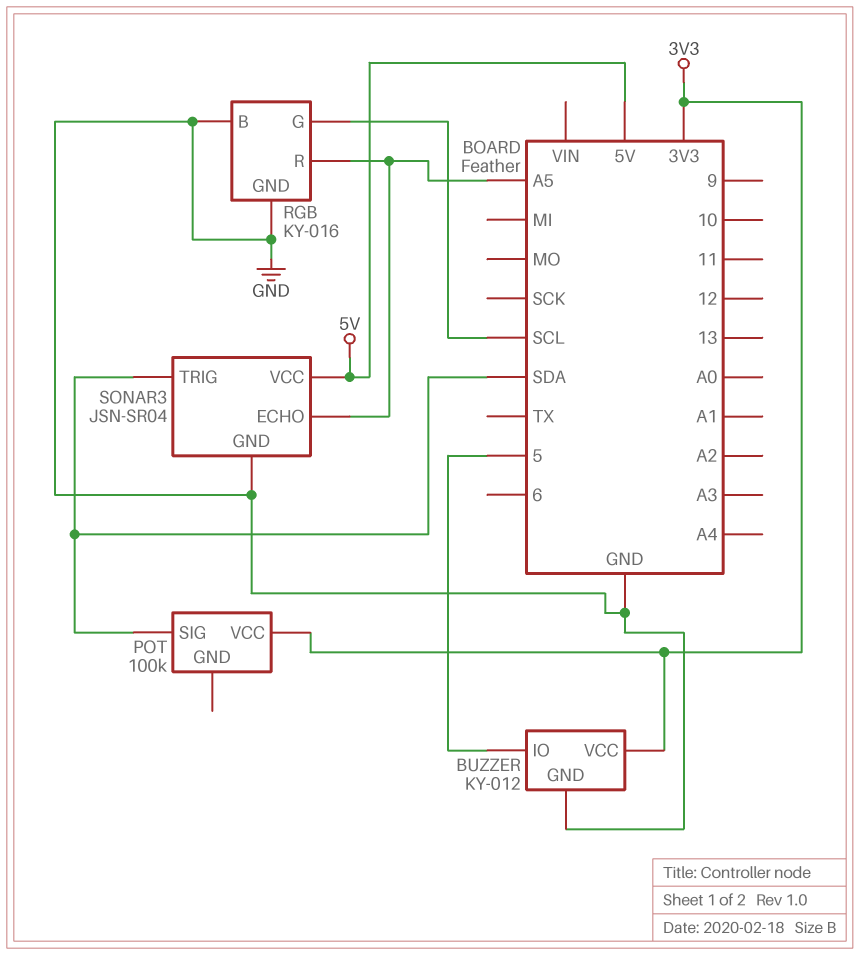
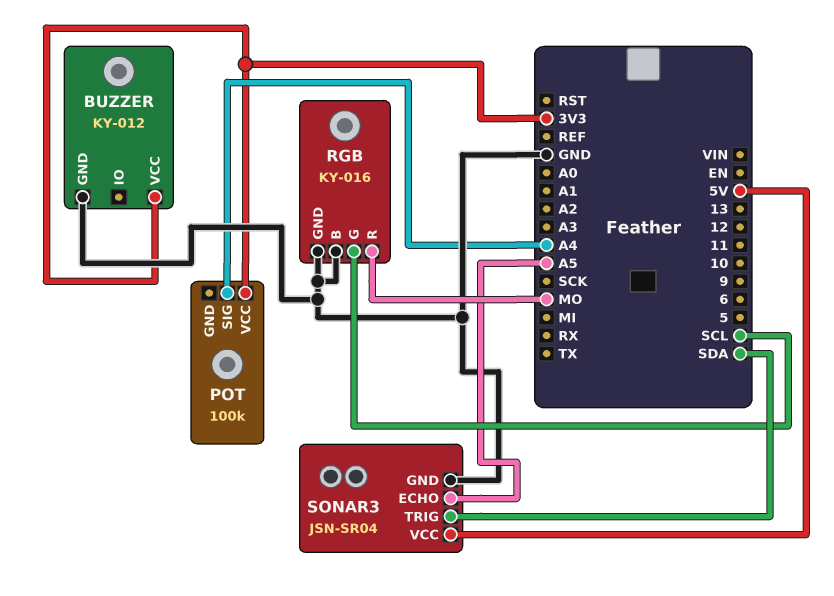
BUZZER pin IO: 5 -> none
POT pin SIG: SDA -> A4
RGB pin R: A5 -> MO

